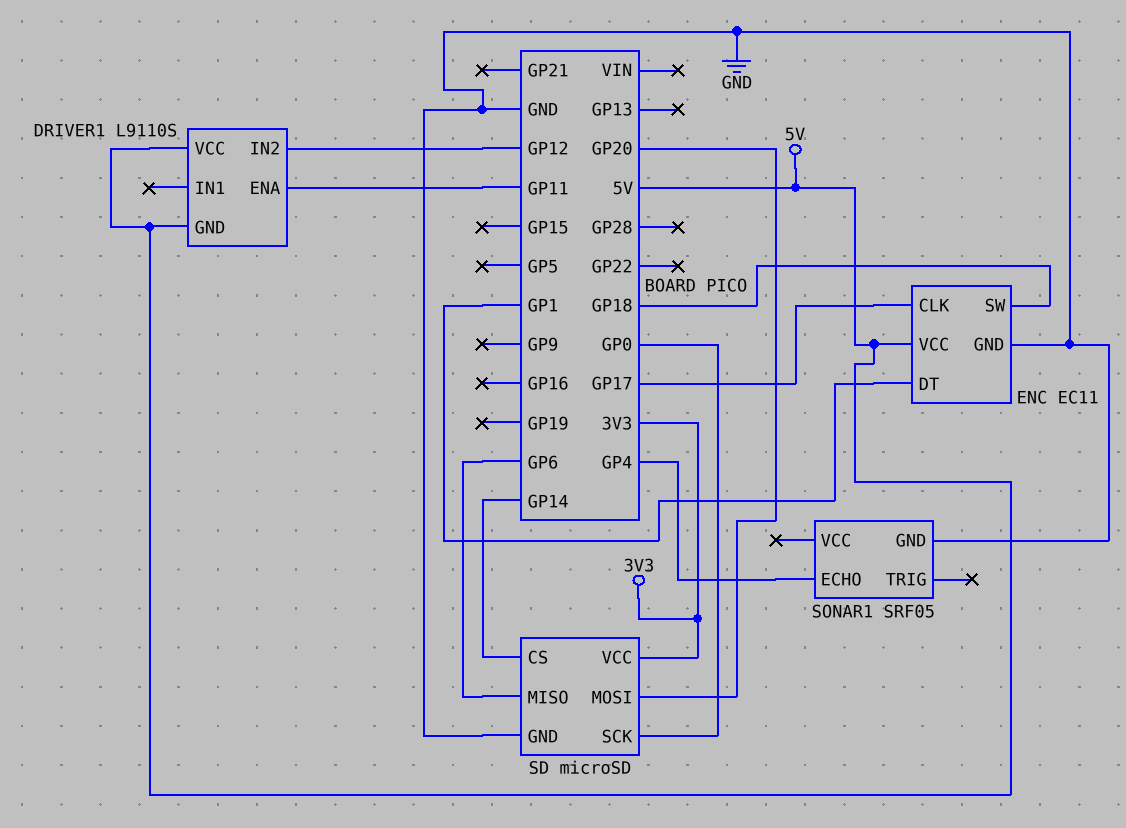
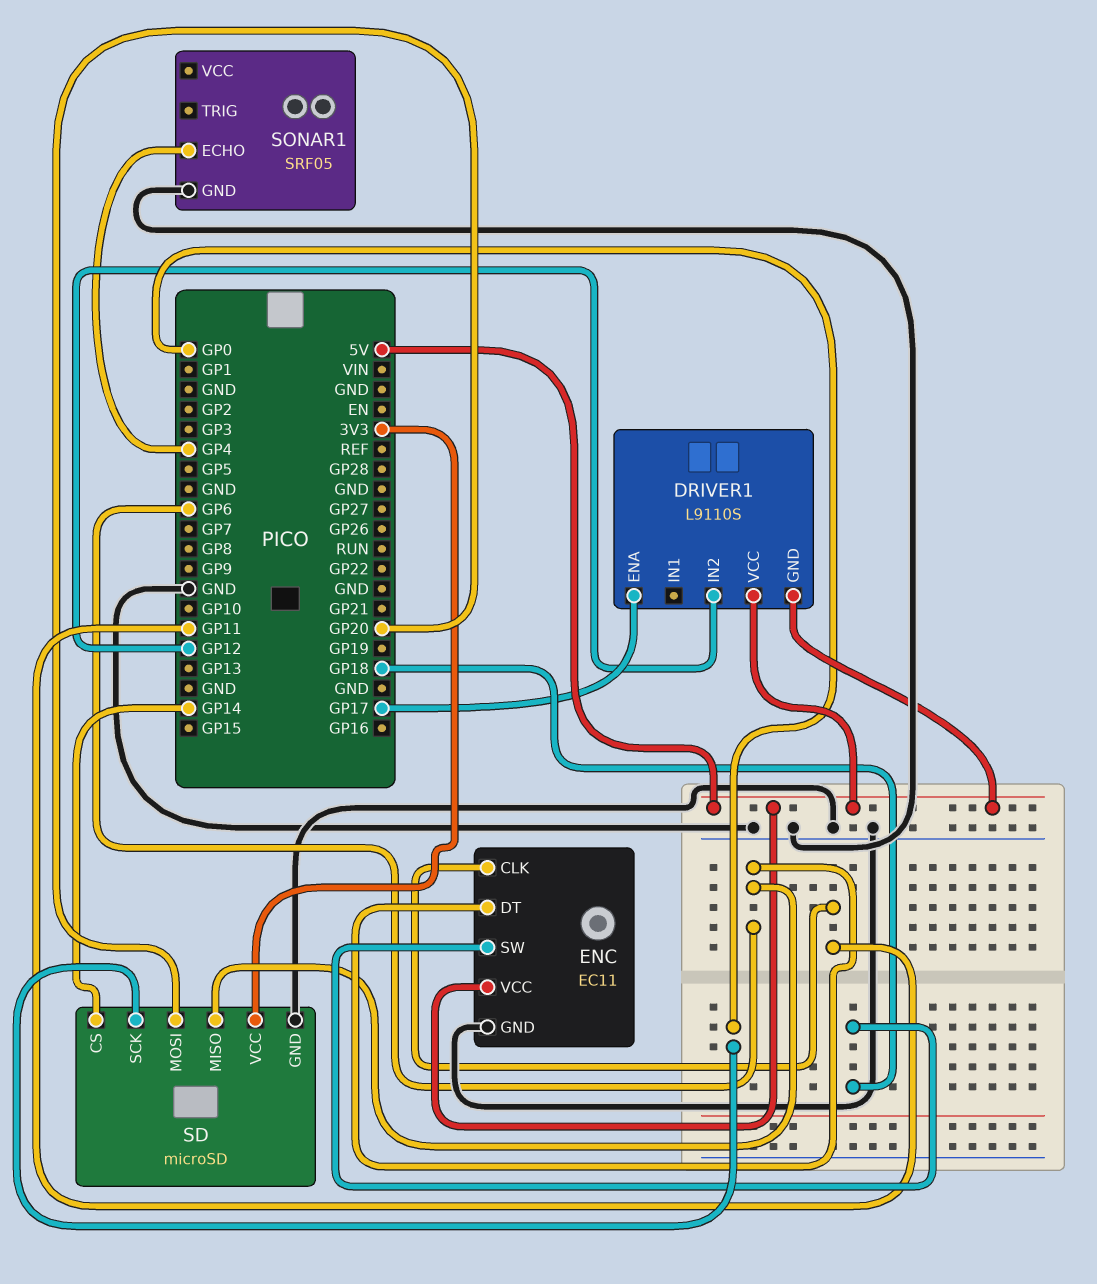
DRIVER1 pin ENA: GP11 -> GP17
ENC pin CLK: GP17 -> GP11
ENC pin DT: GP1 -> GP6

